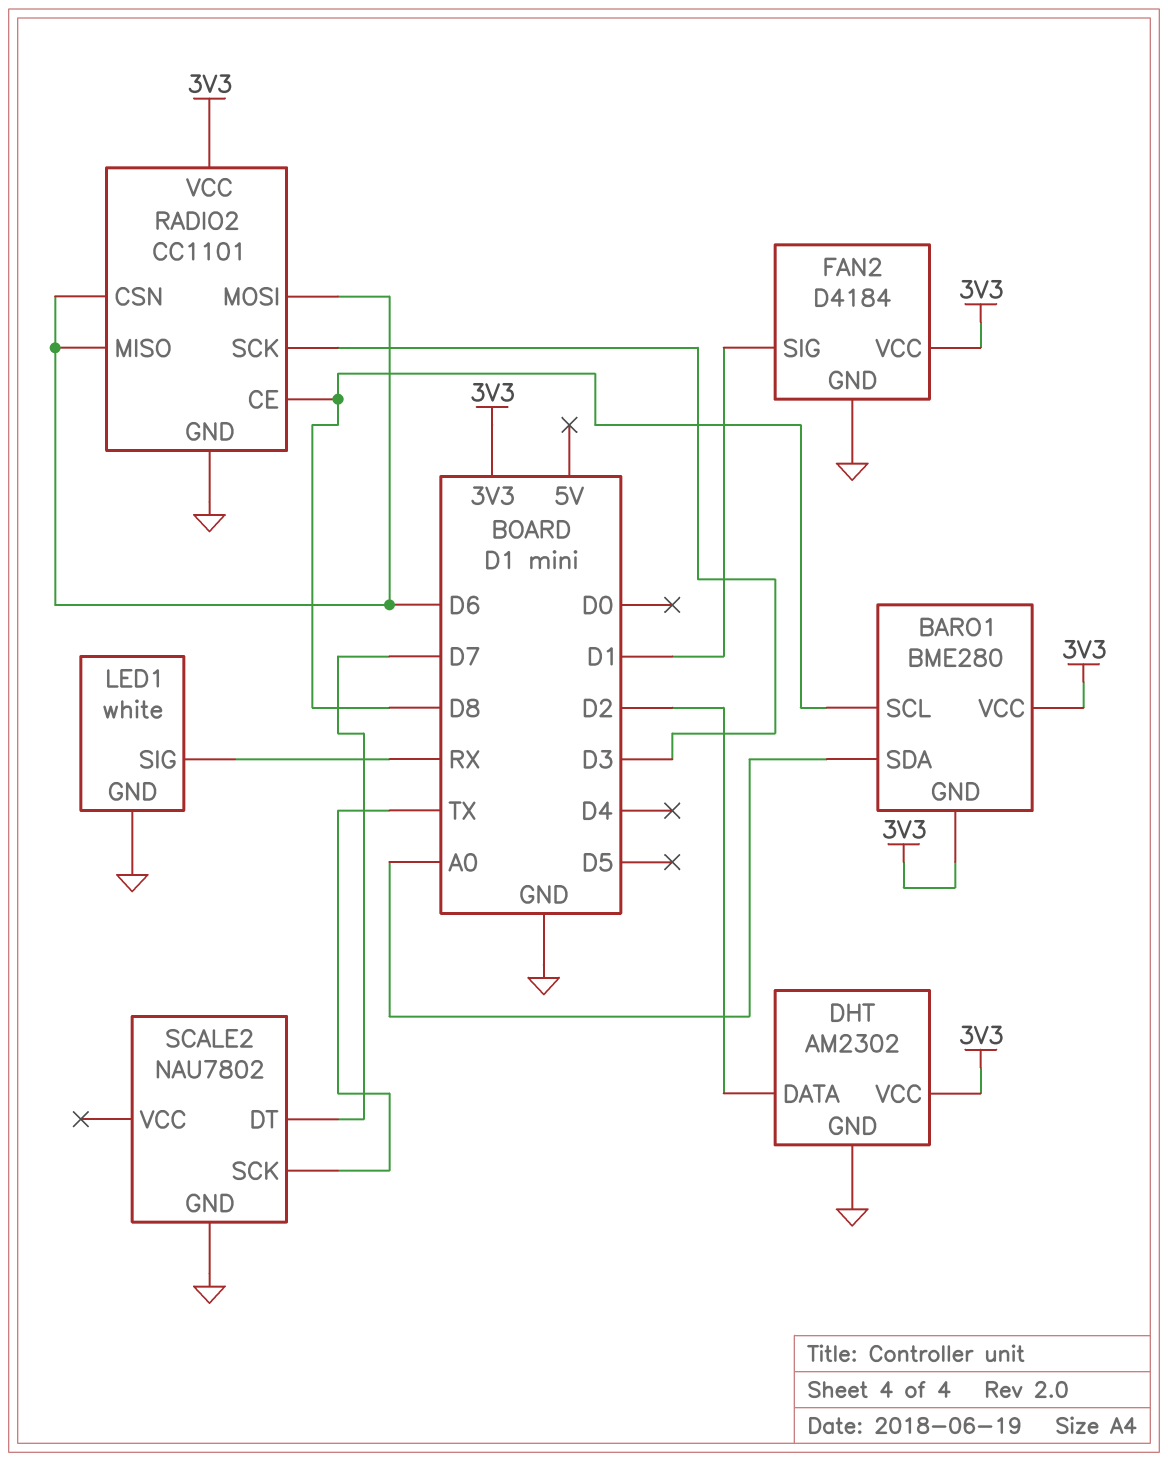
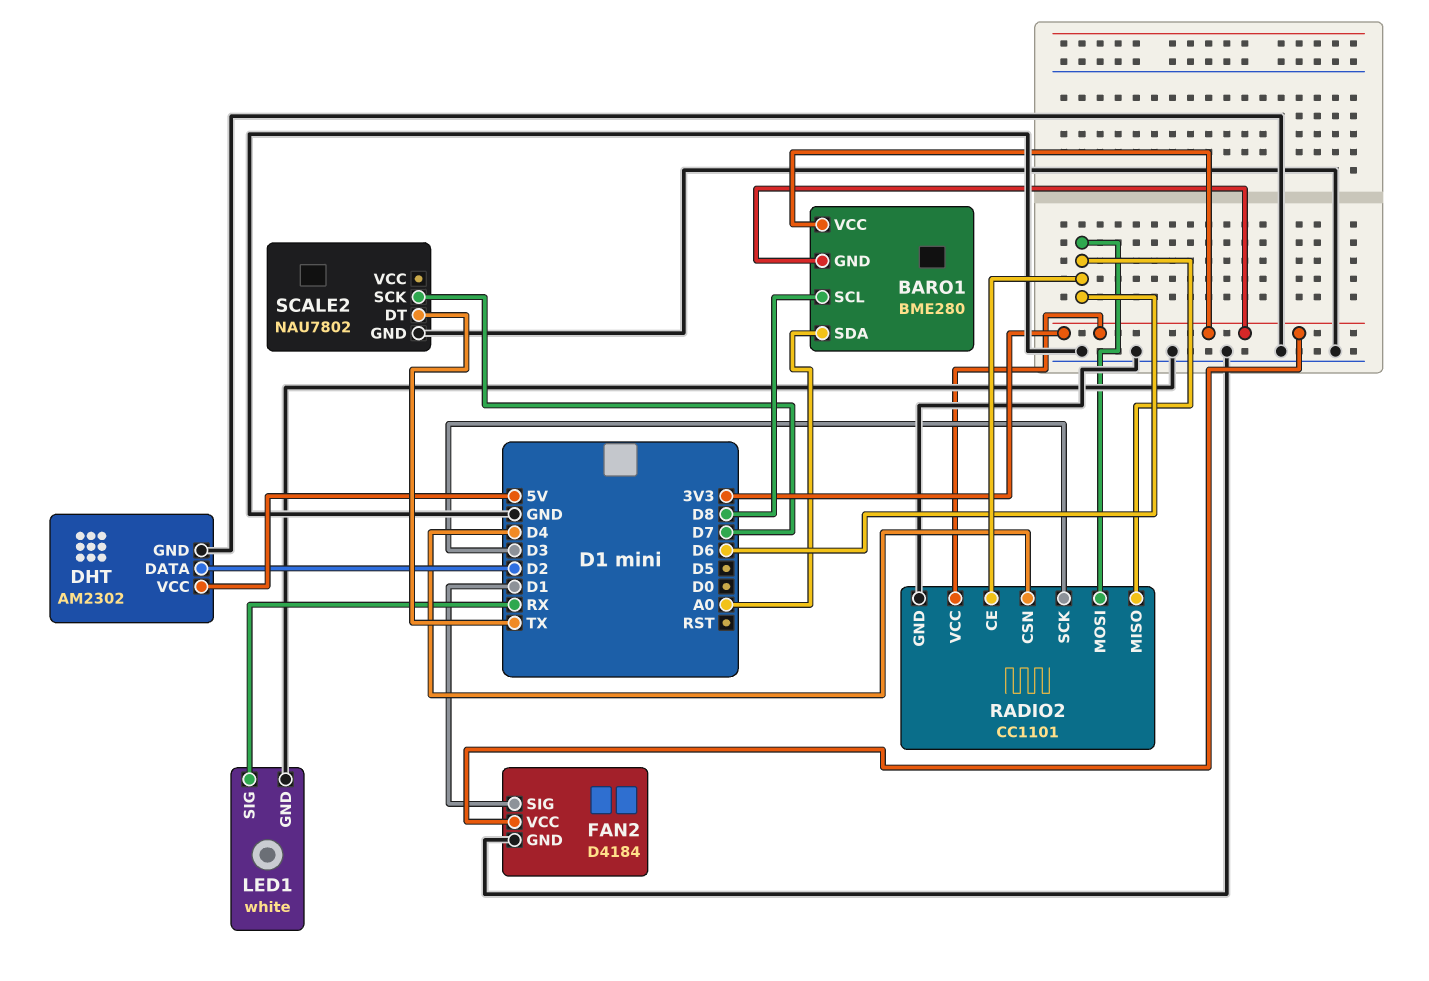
DHT pin VCC: 3V3 -> 5V
RADIO2 pin CE: D8 -> D6
RADIO2 pin CSN: D6 -> D4
SCALE2 pin DT: D7 -> TX
SCALE2 pin SCK: TX -> D7

